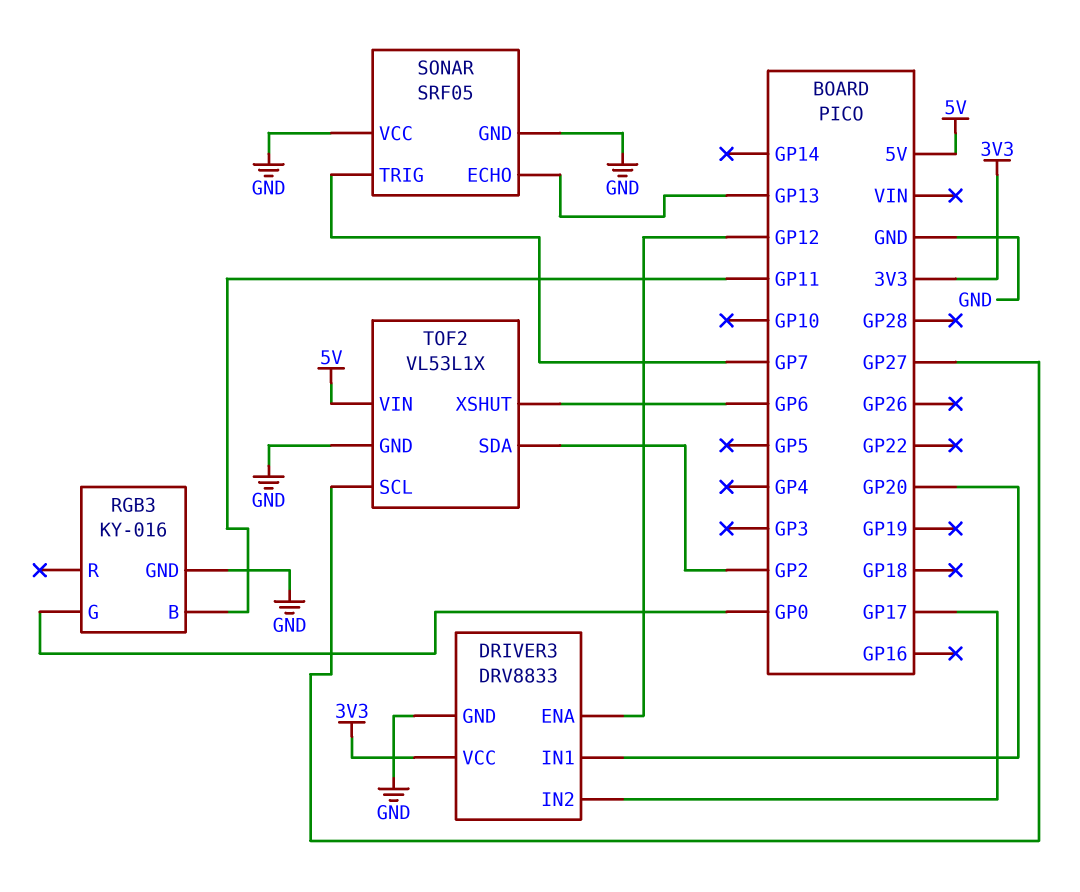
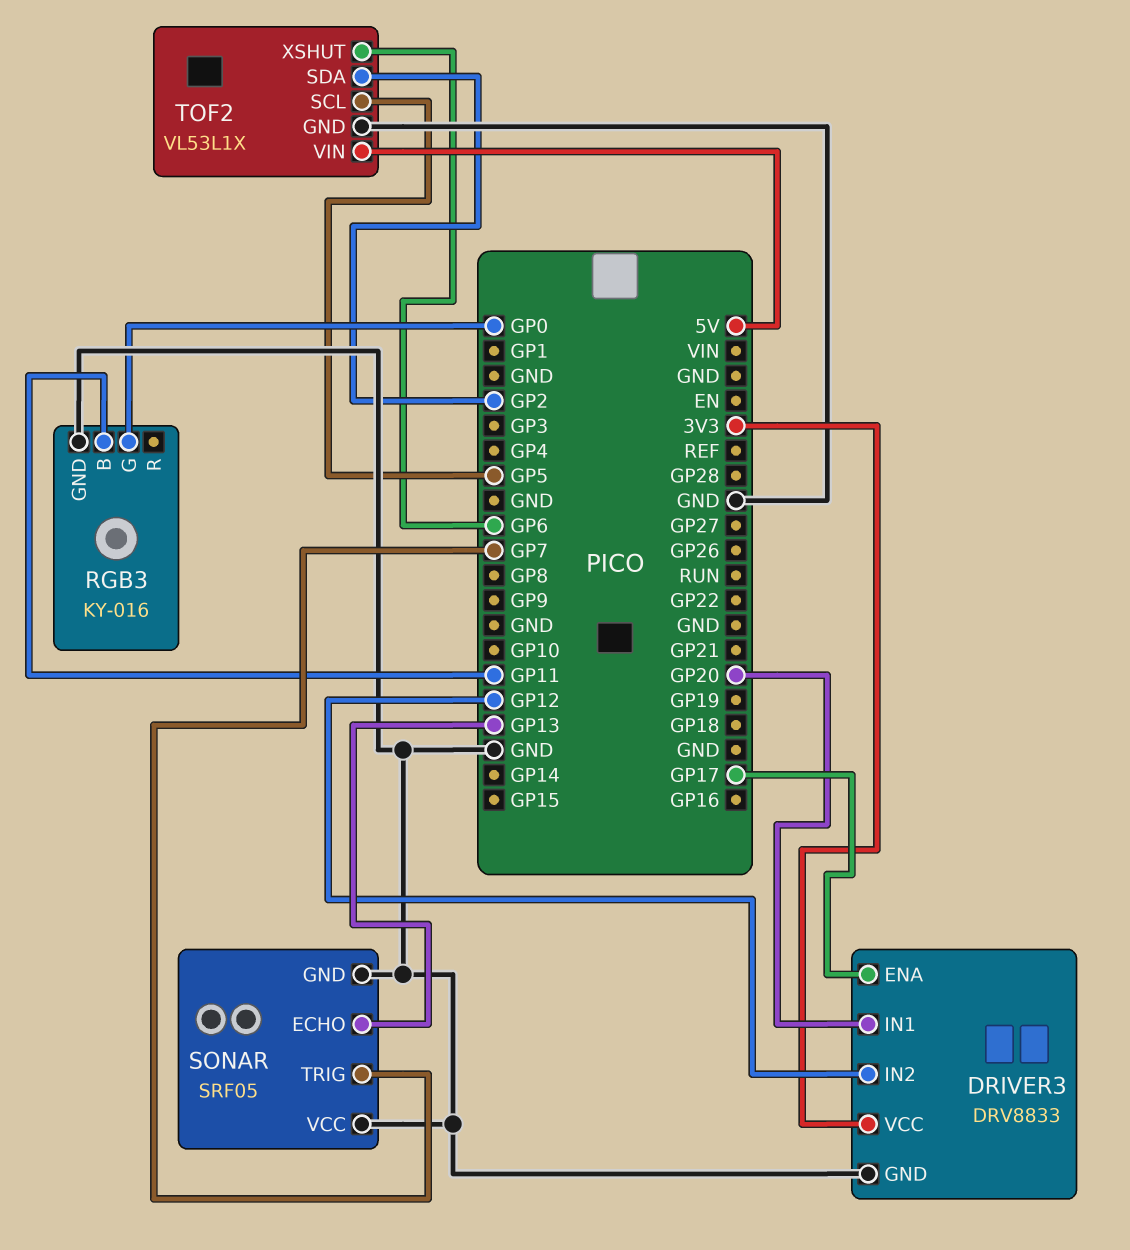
DRIVER3 pin ENA: GP12 -> GP17
DRIVER3 pin IN2: GP17 -> GP12
TOF2 pin SCL: GP27 -> GP5

